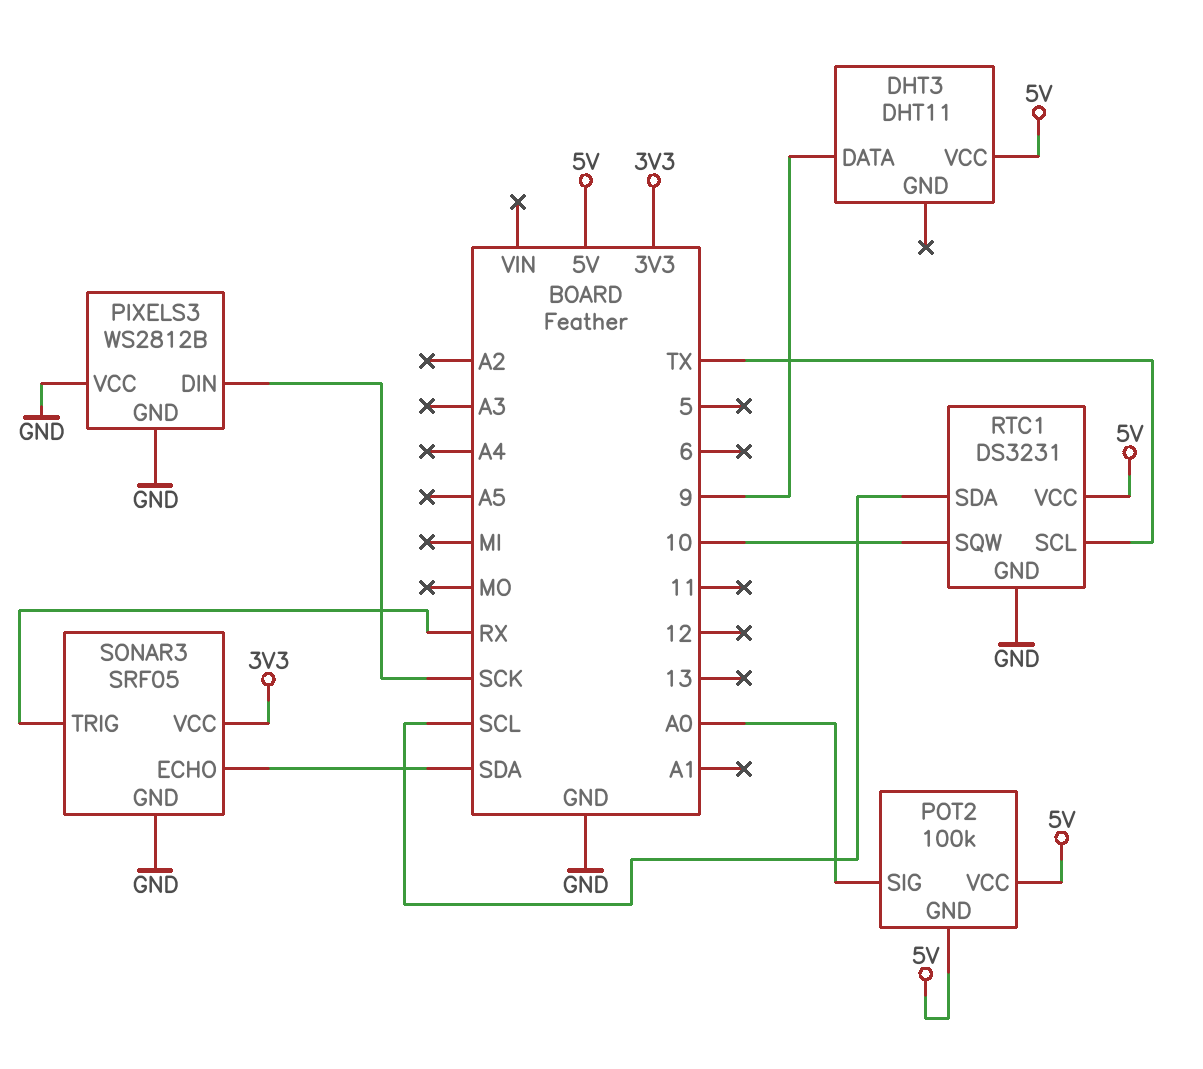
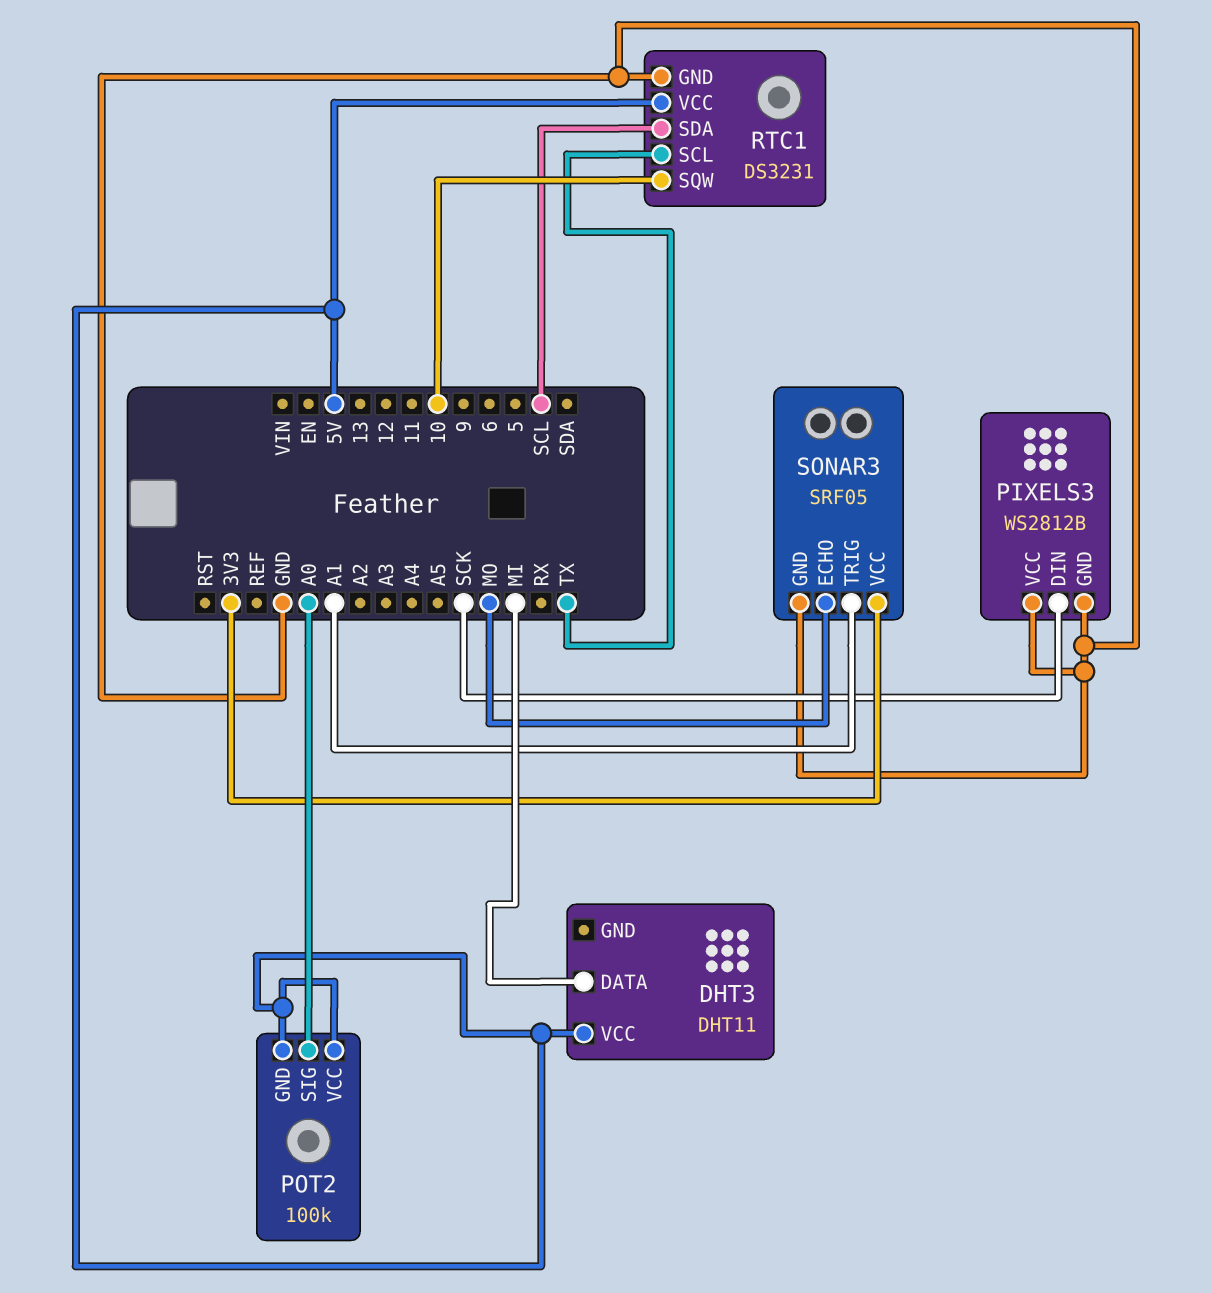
DHT3 pin DATA: 9 -> MI
SONAR3 pin ECHO: SDA -> MO
SONAR3 pin TRIG: RX -> A1

